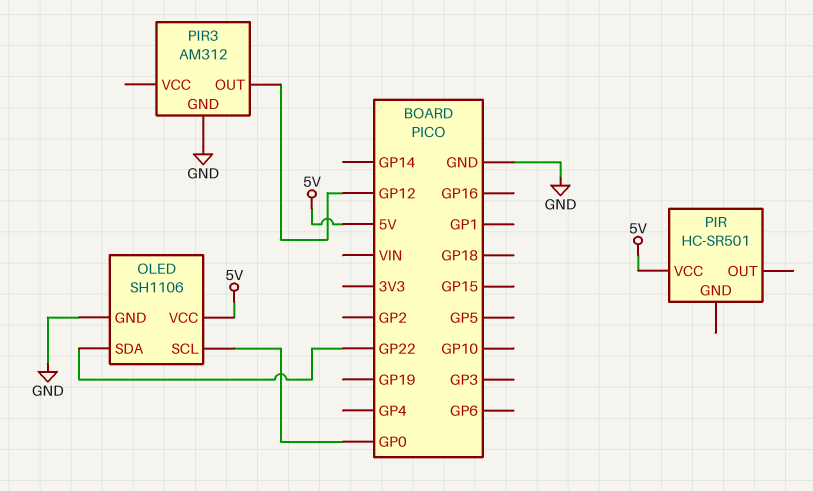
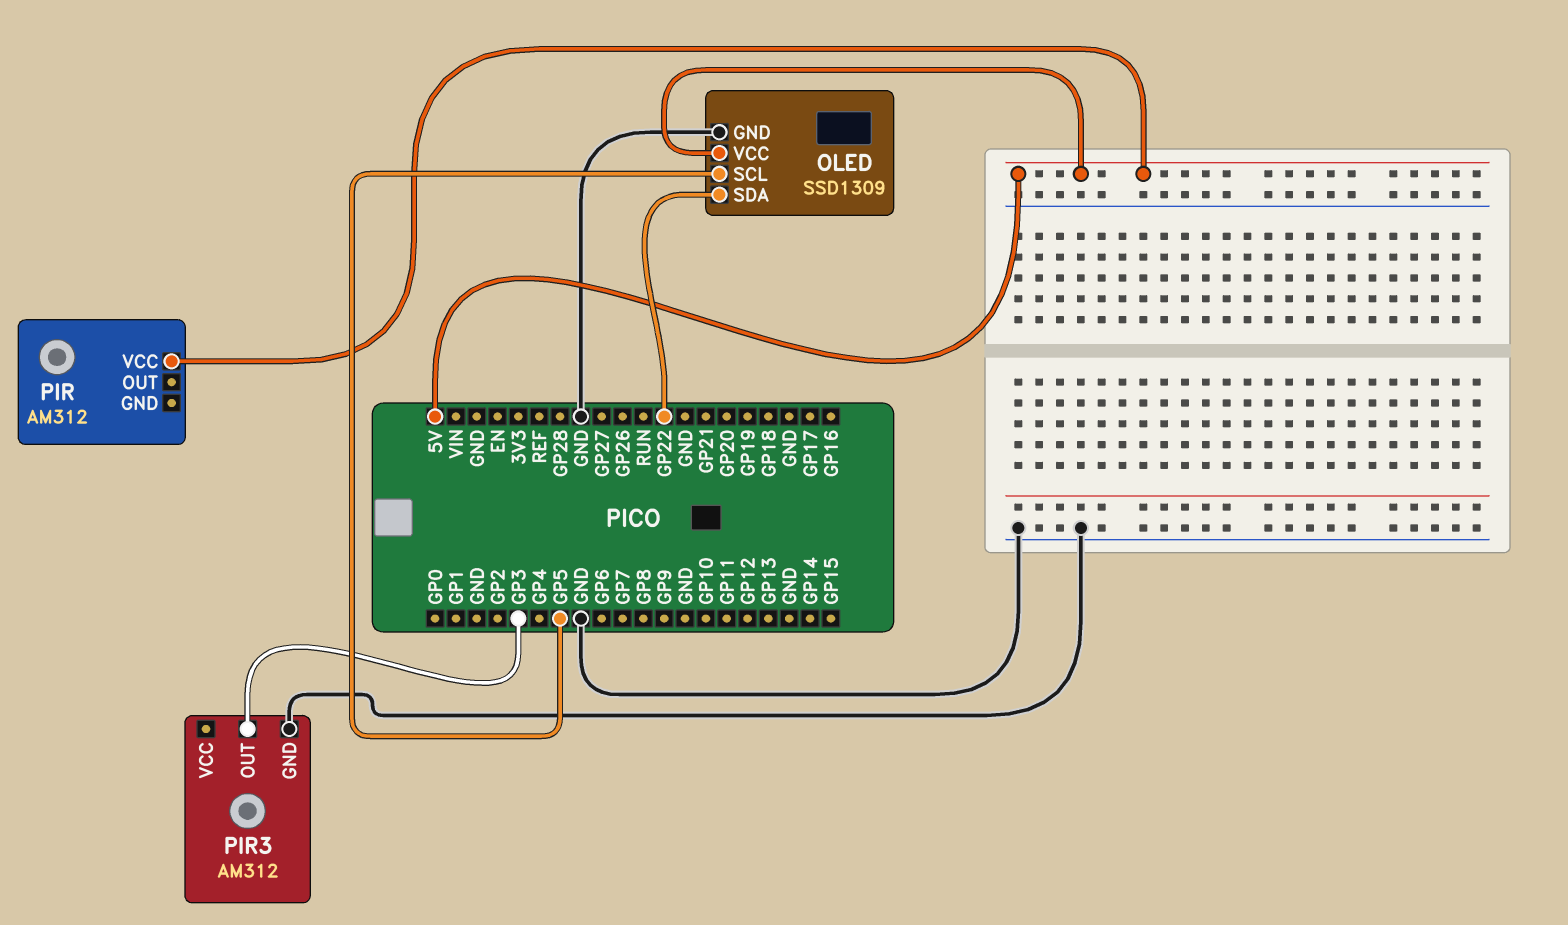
OLED: SH1106 -> SSD1309
OLED pin SCL: GP0 -> GP5
PIR: HC-SR501 -> AM312
PIR3 pin OUT: GP12 -> GP3

